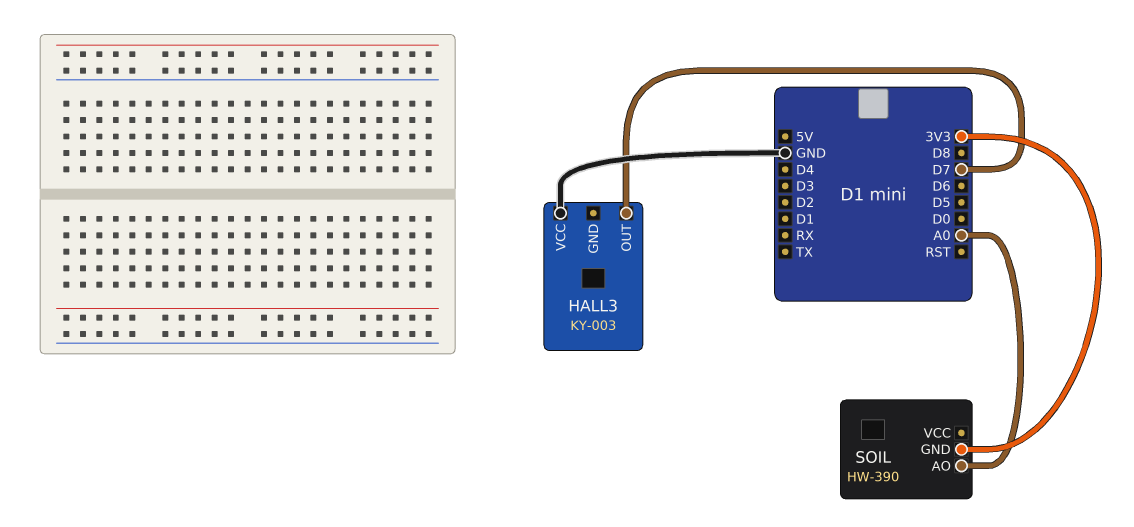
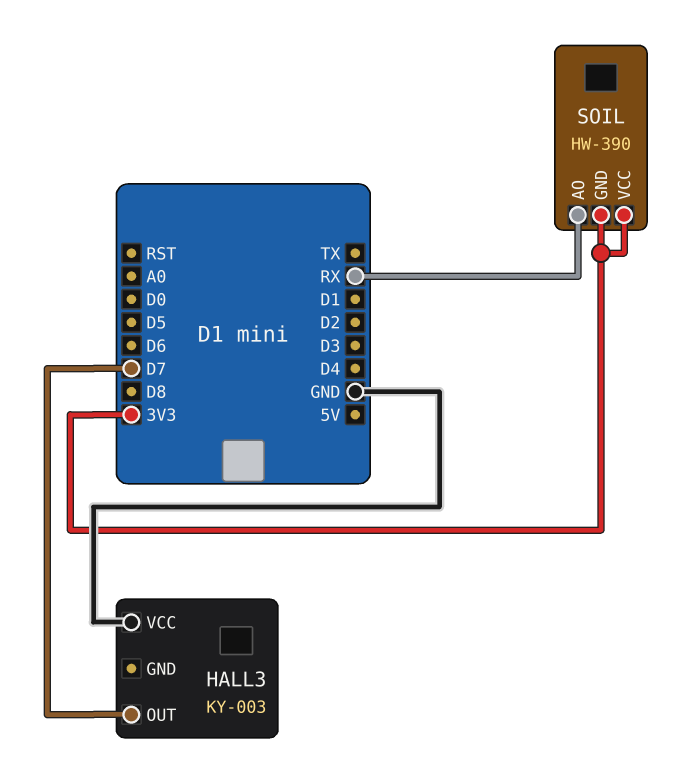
SOIL pin AO: A0 -> RX
SOIL pin VCC: none -> 3V3

